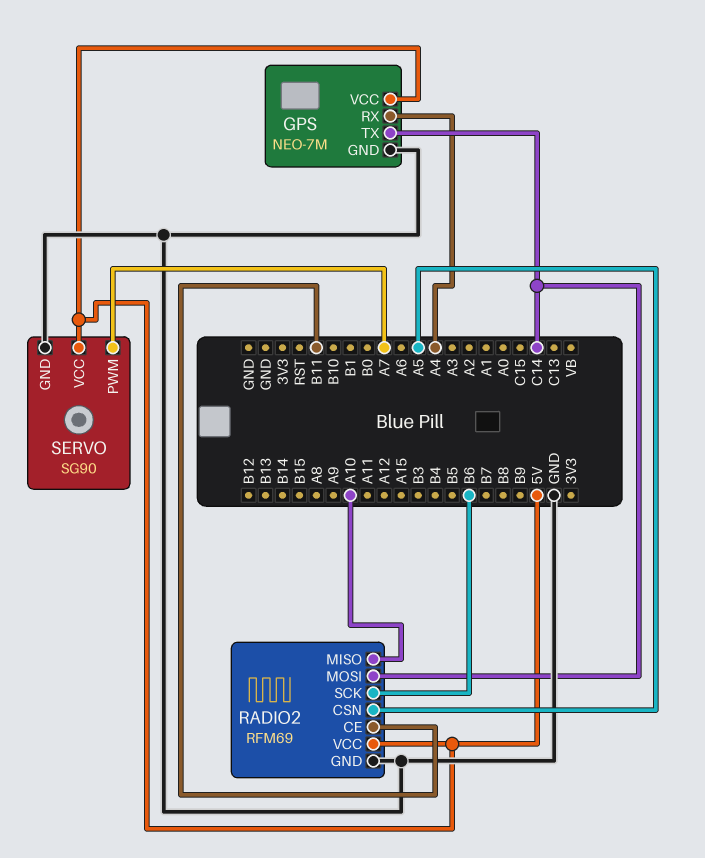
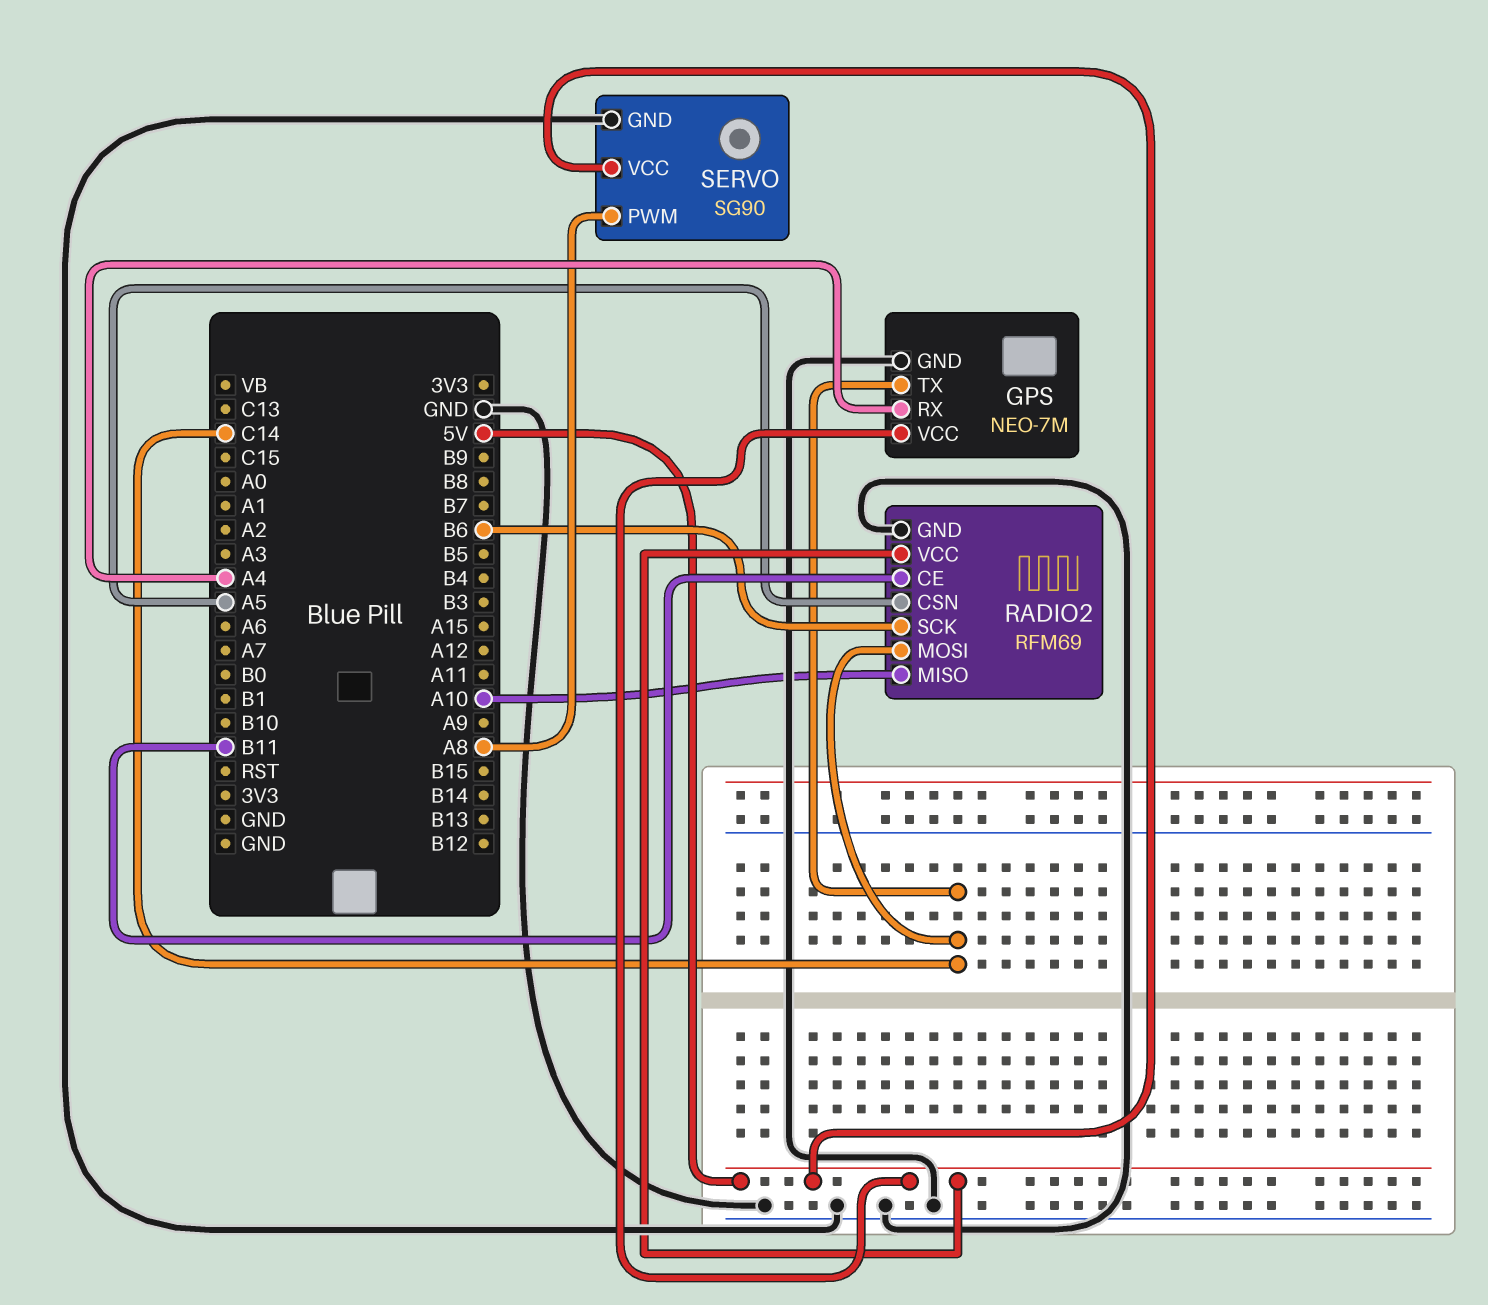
SERVO pin PWM: A7 -> A8

